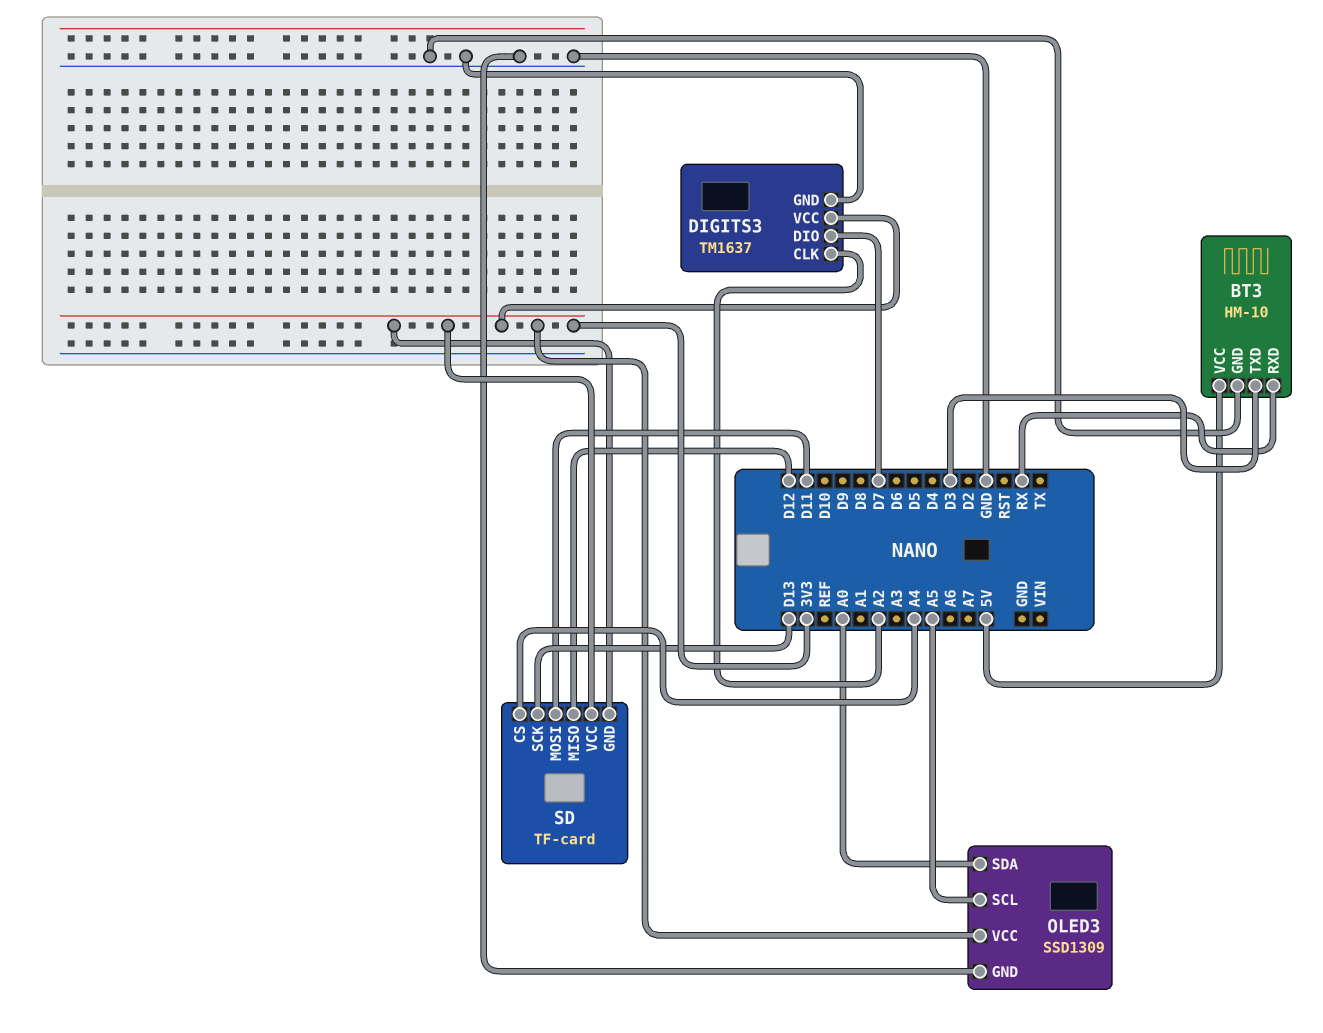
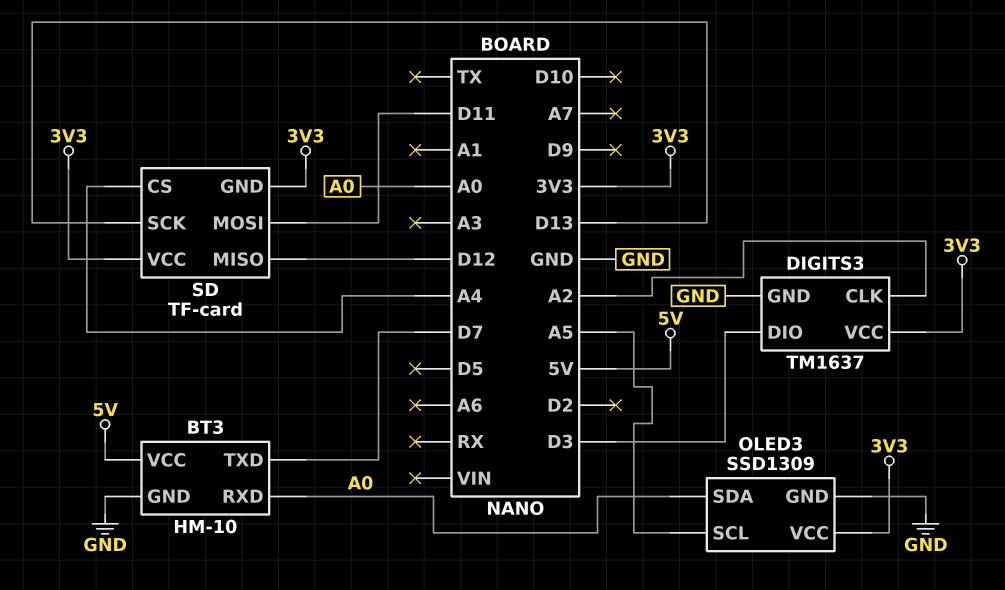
BT3 pin RXD: RX -> A0
BT3 pin TXD: D3 -> D7
DIGITS3 pin DIO: D7 -> D3

